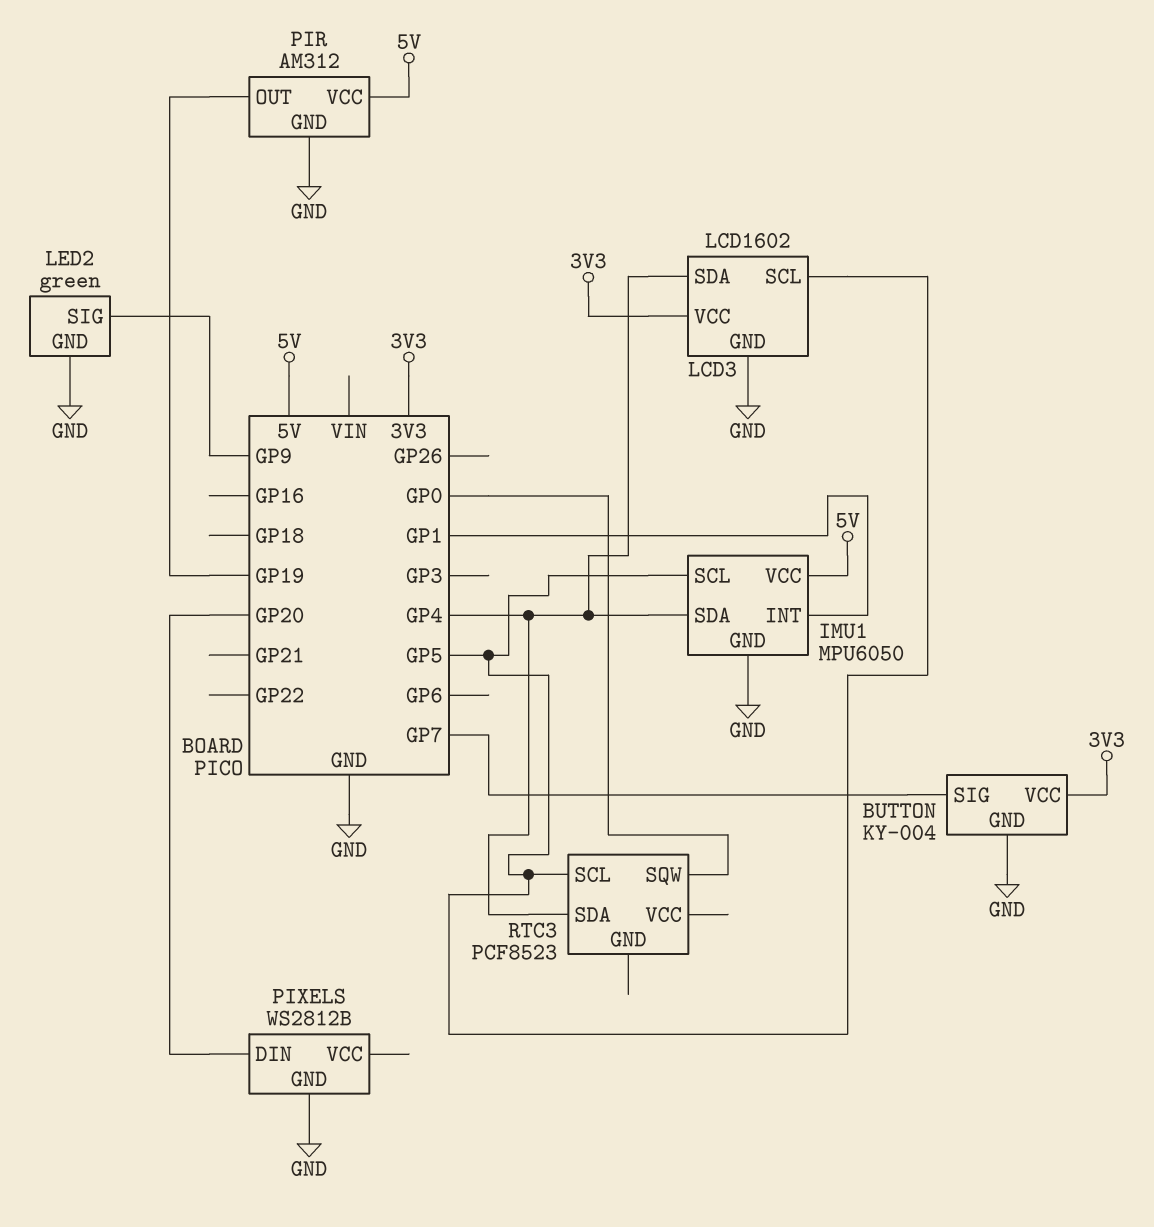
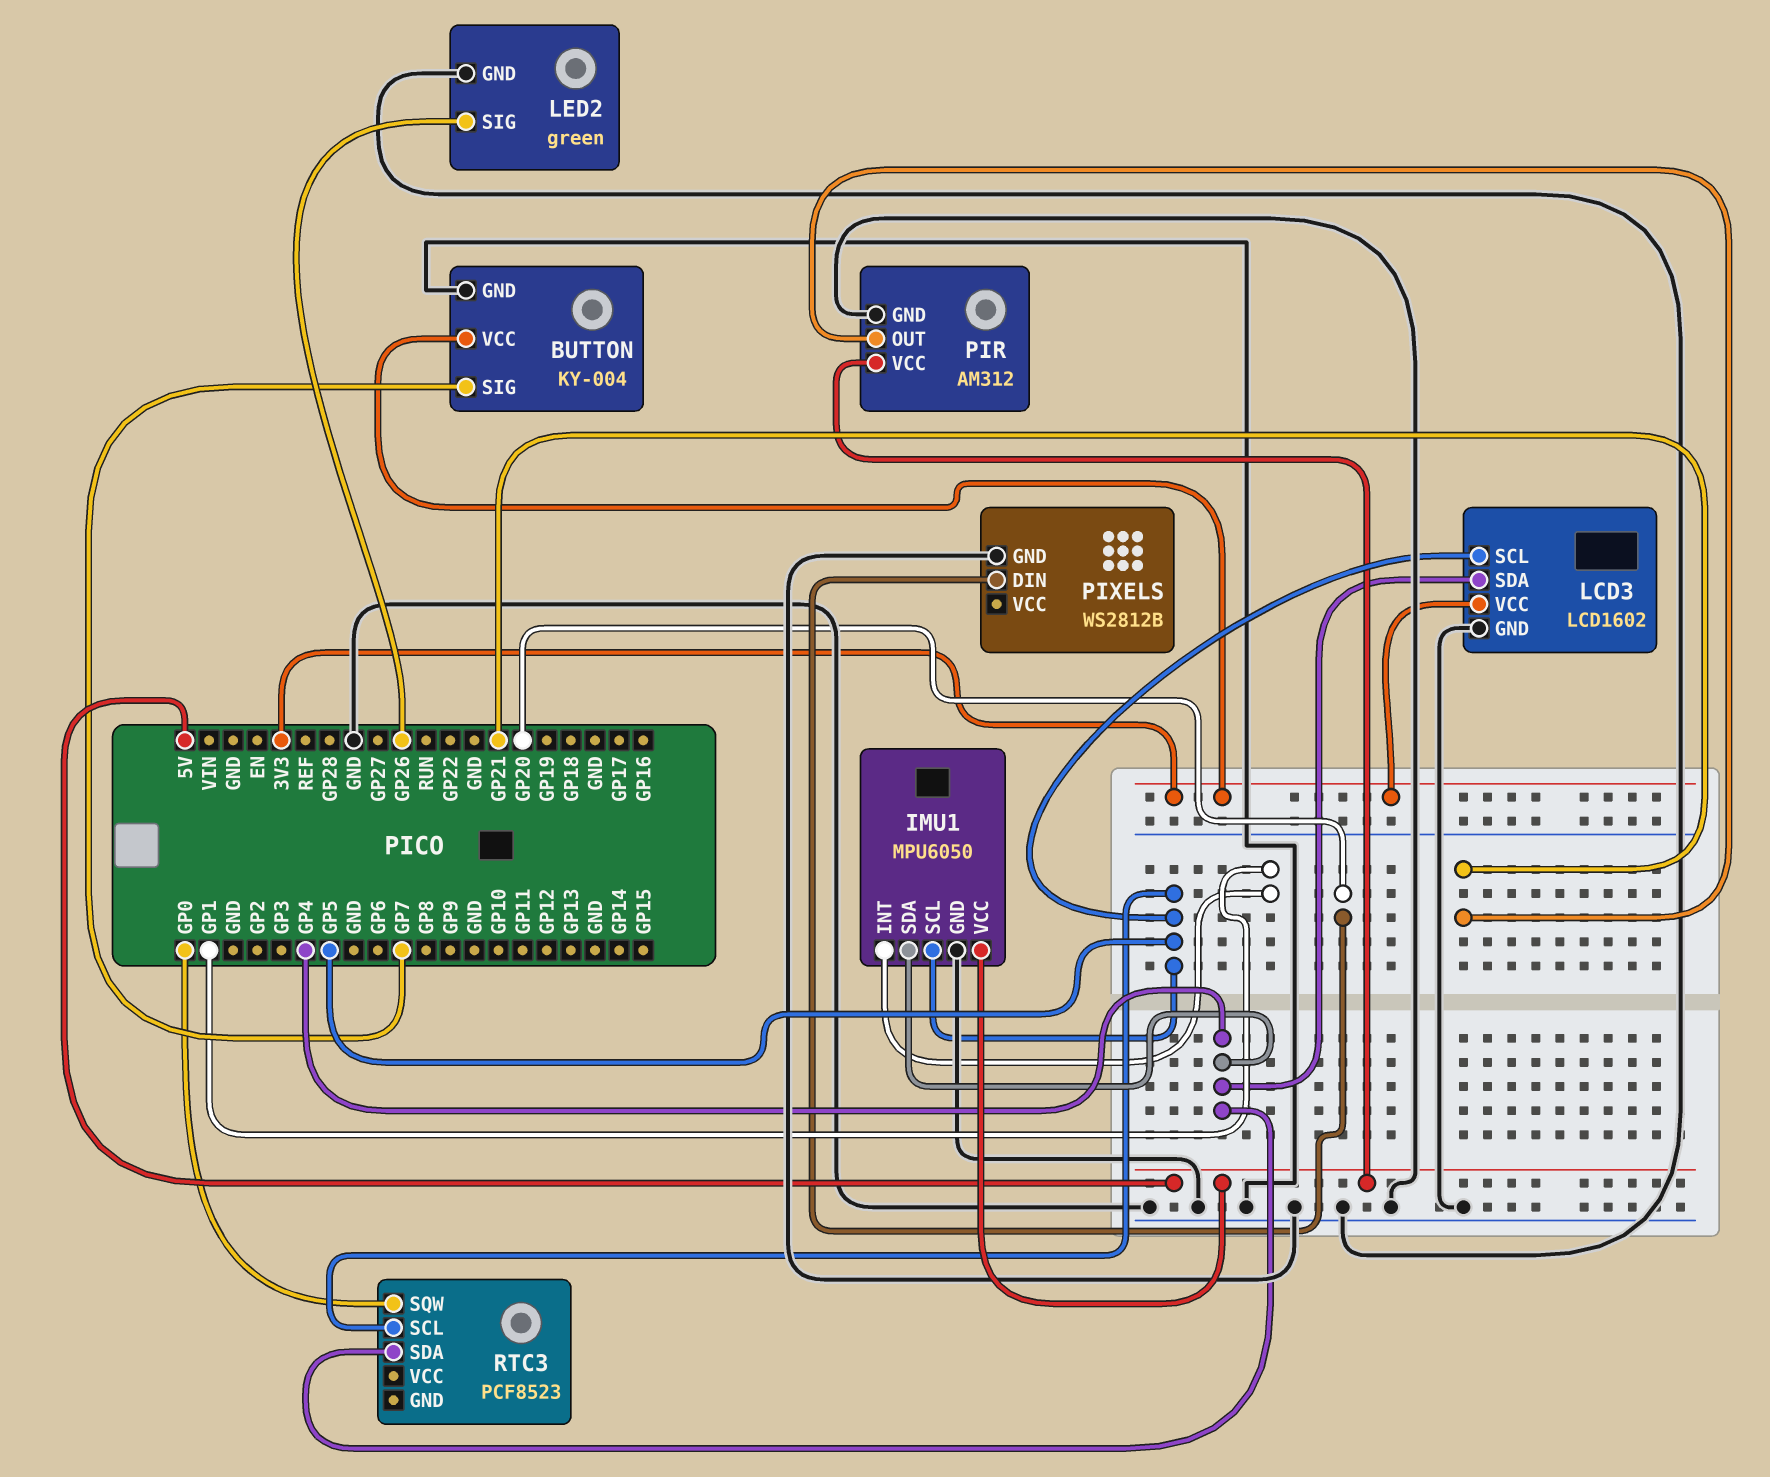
LED2 pin SIG: GP9 -> GP26
PIR pin OUT: GP19 -> GP21

